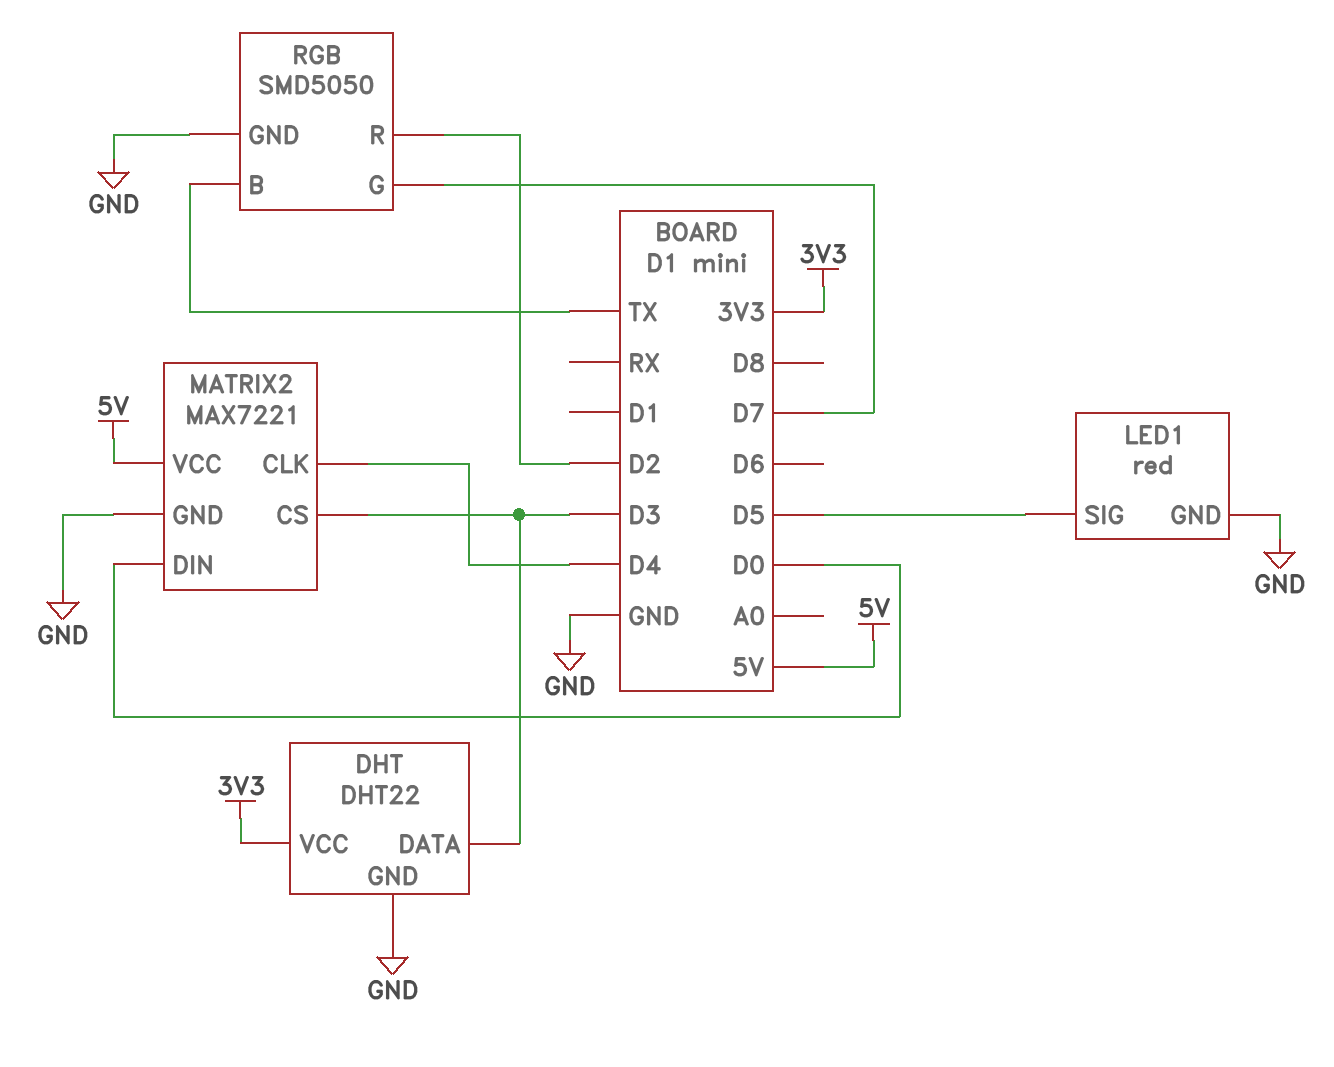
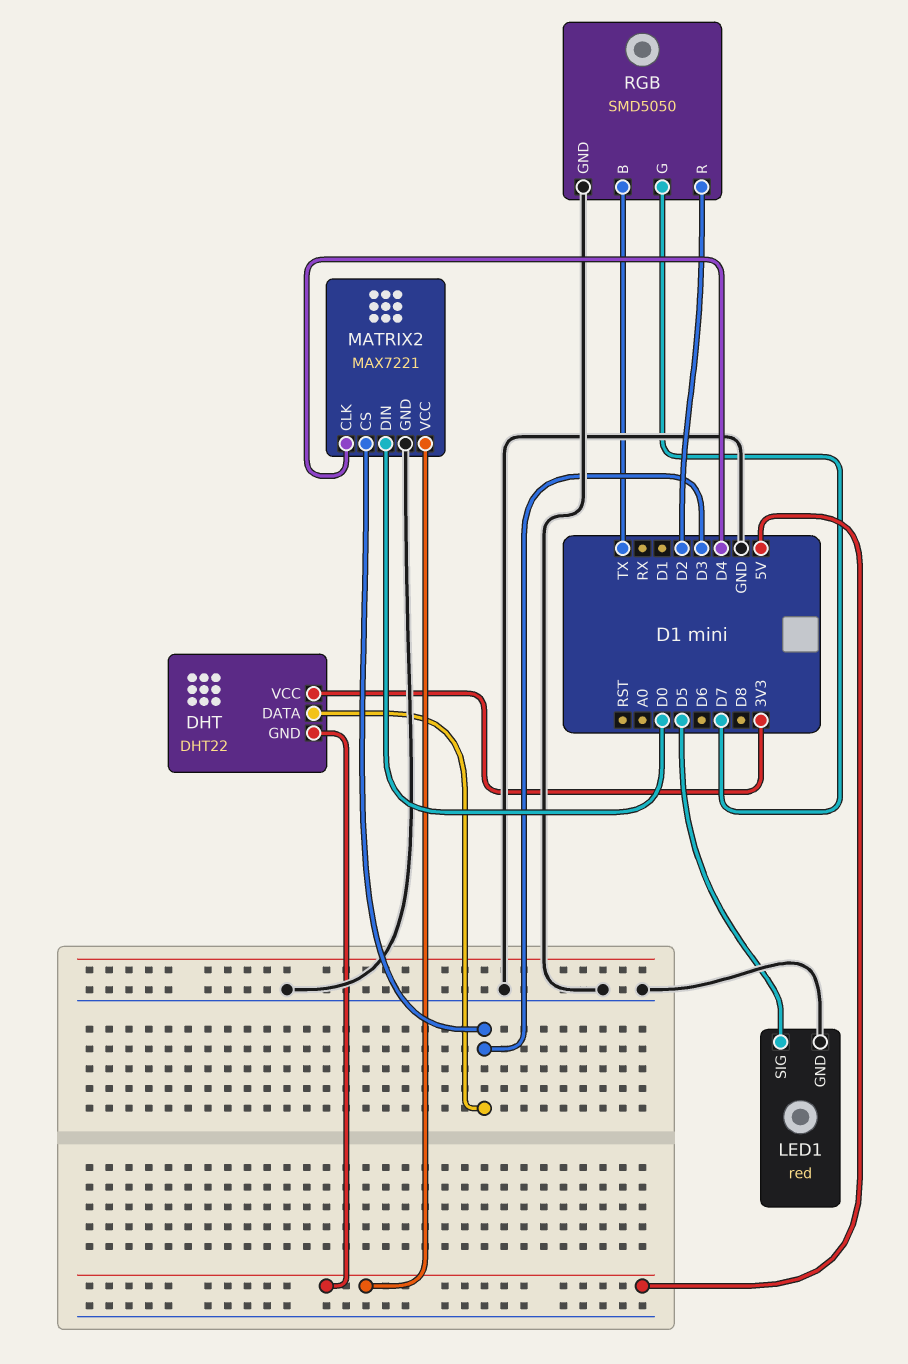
DHT pin GND: GND -> 5V

